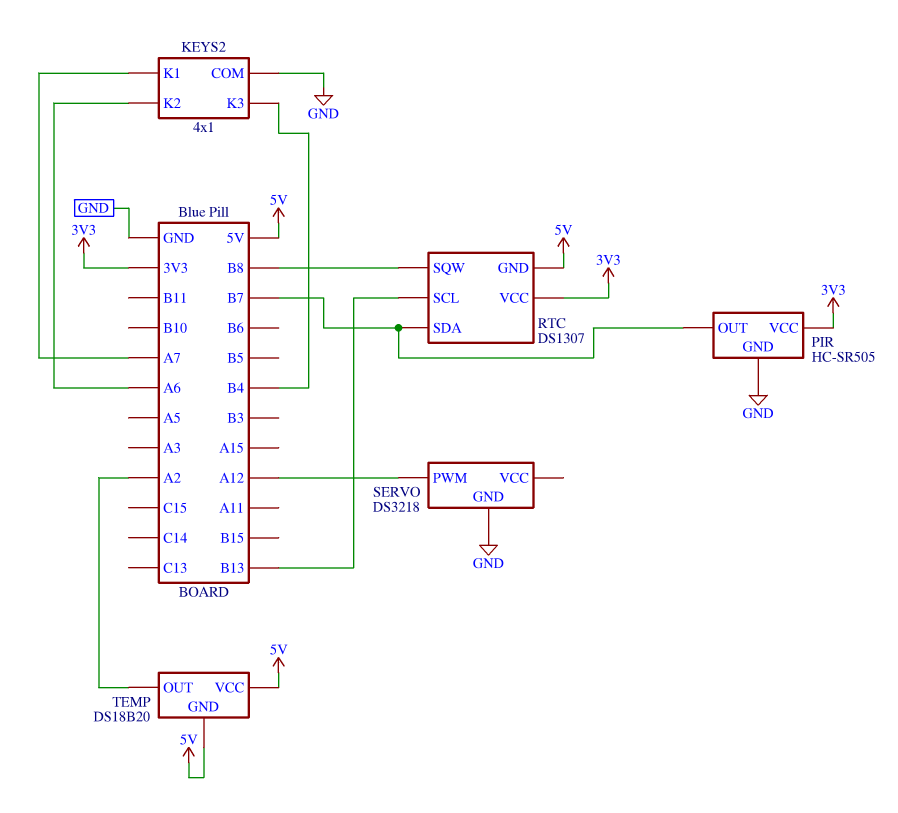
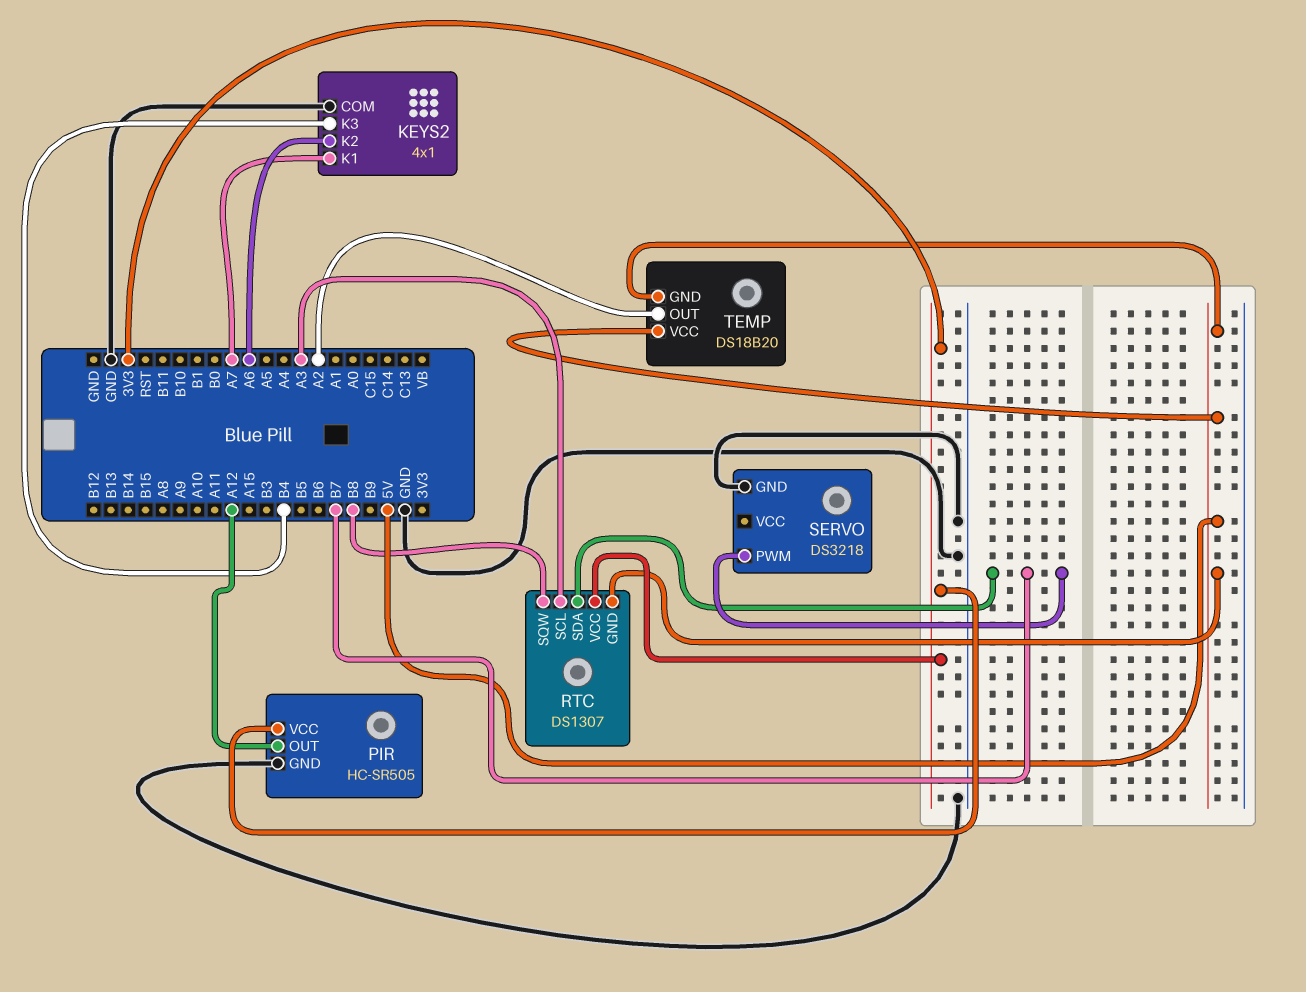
PIR pin OUT: B7 -> A12
RTC pin SCL: B13 -> A3
SERVO pin PWM: A12 -> B7

